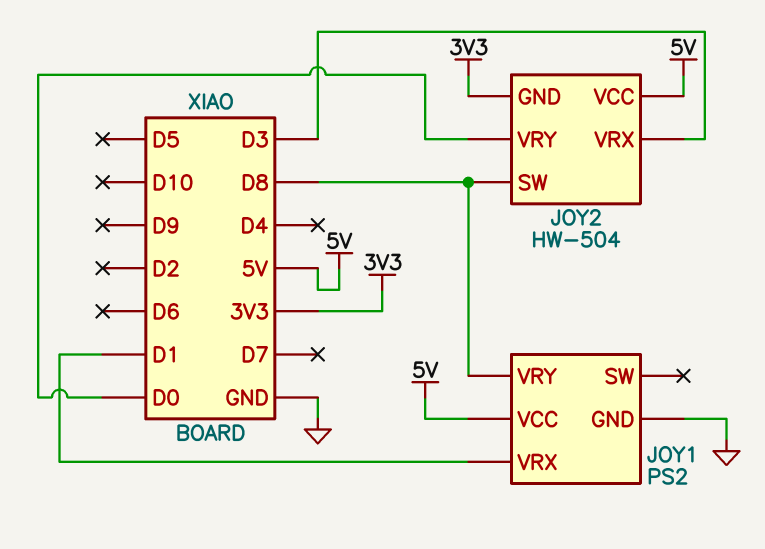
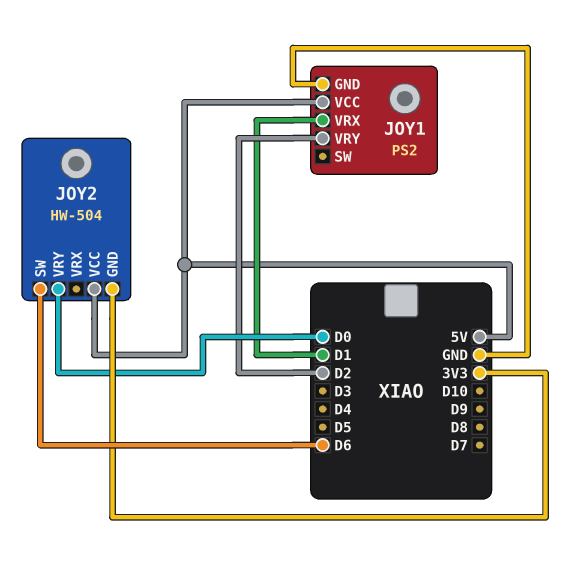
JOY1 pin VRY: D8 -> D2
JOY2 pin SW: D8 -> D6
JOY2 pin VRX: D3 -> none

